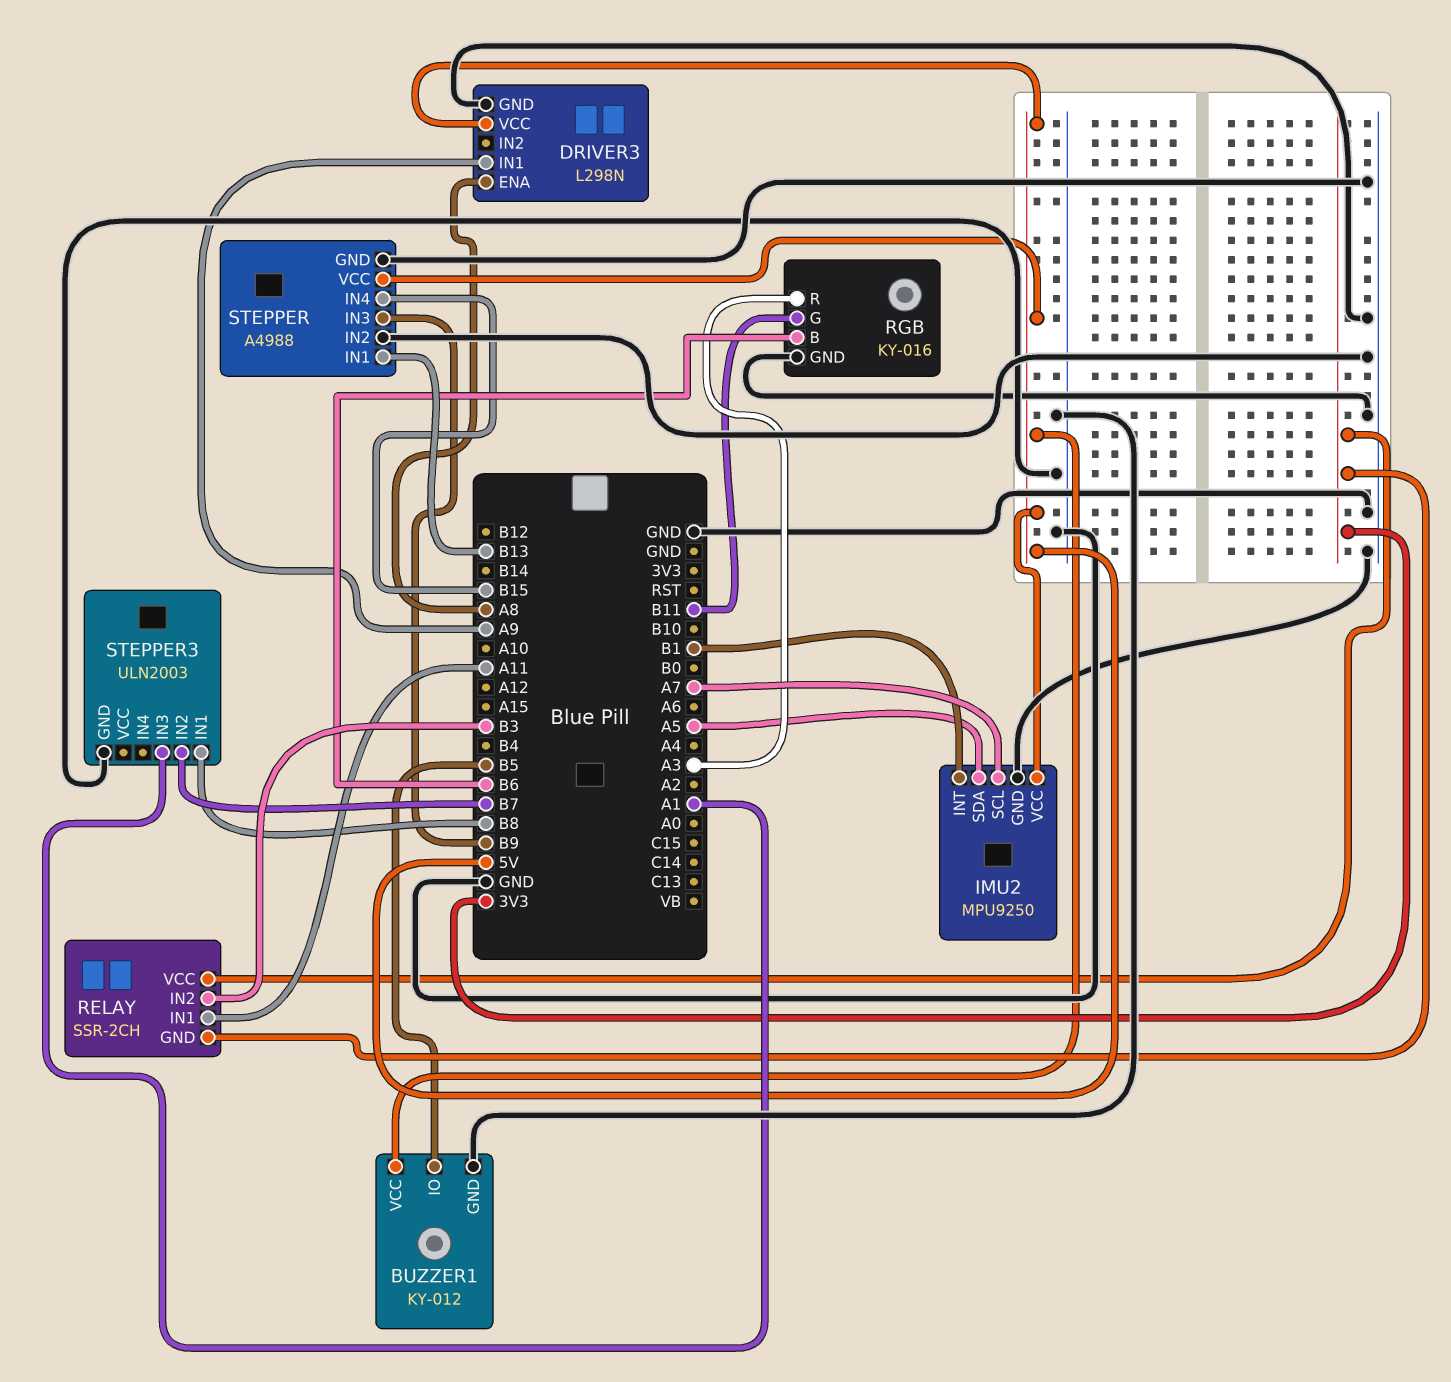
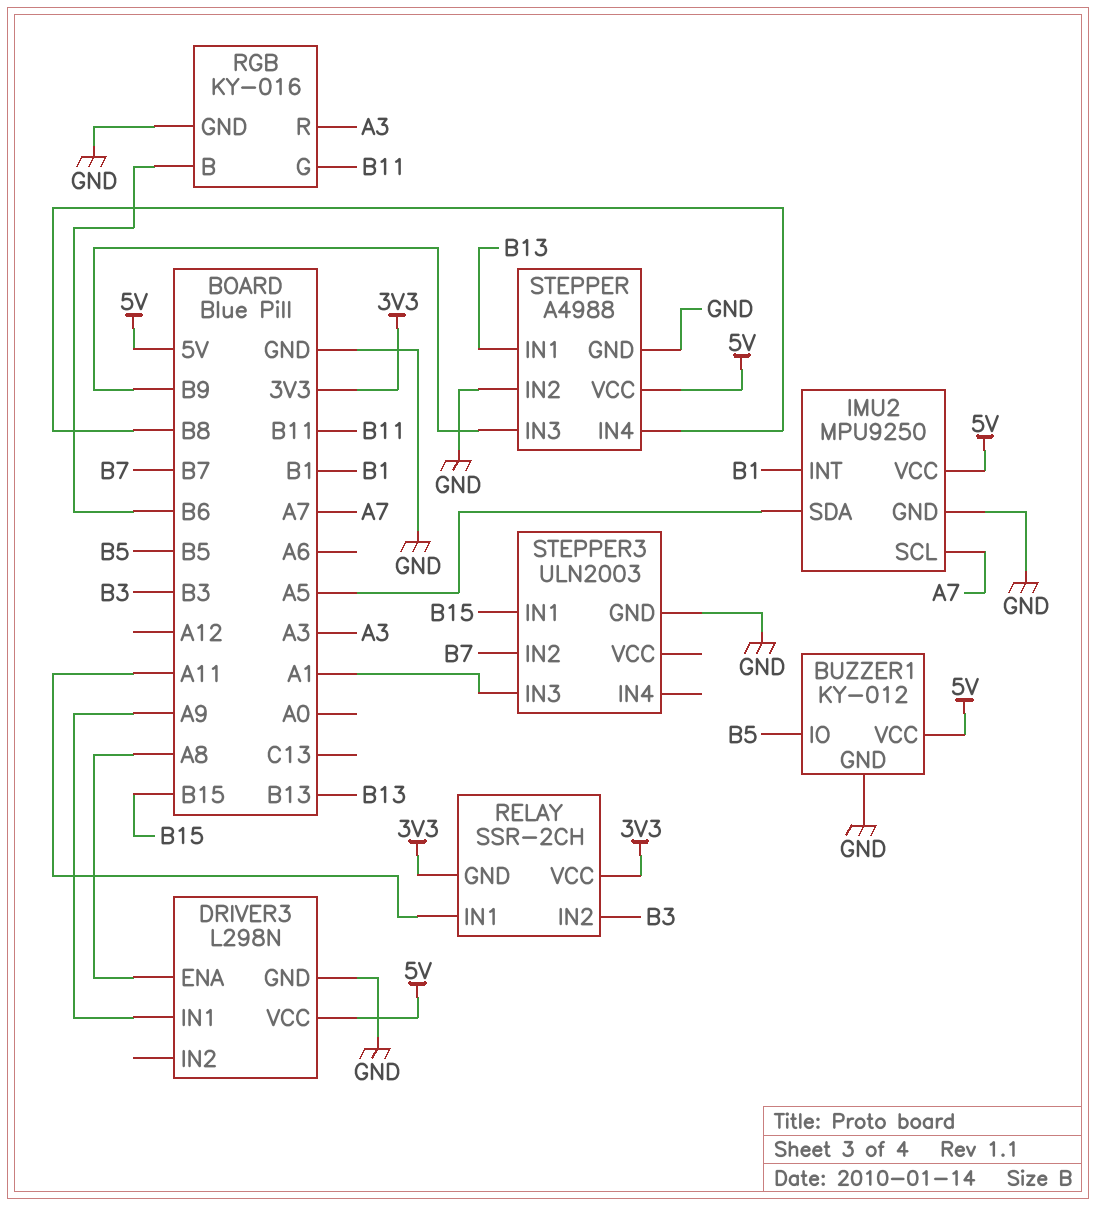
STEPPER pin IN4: B15 -> B8
STEPPER3 pin IN1: B8 -> B15

